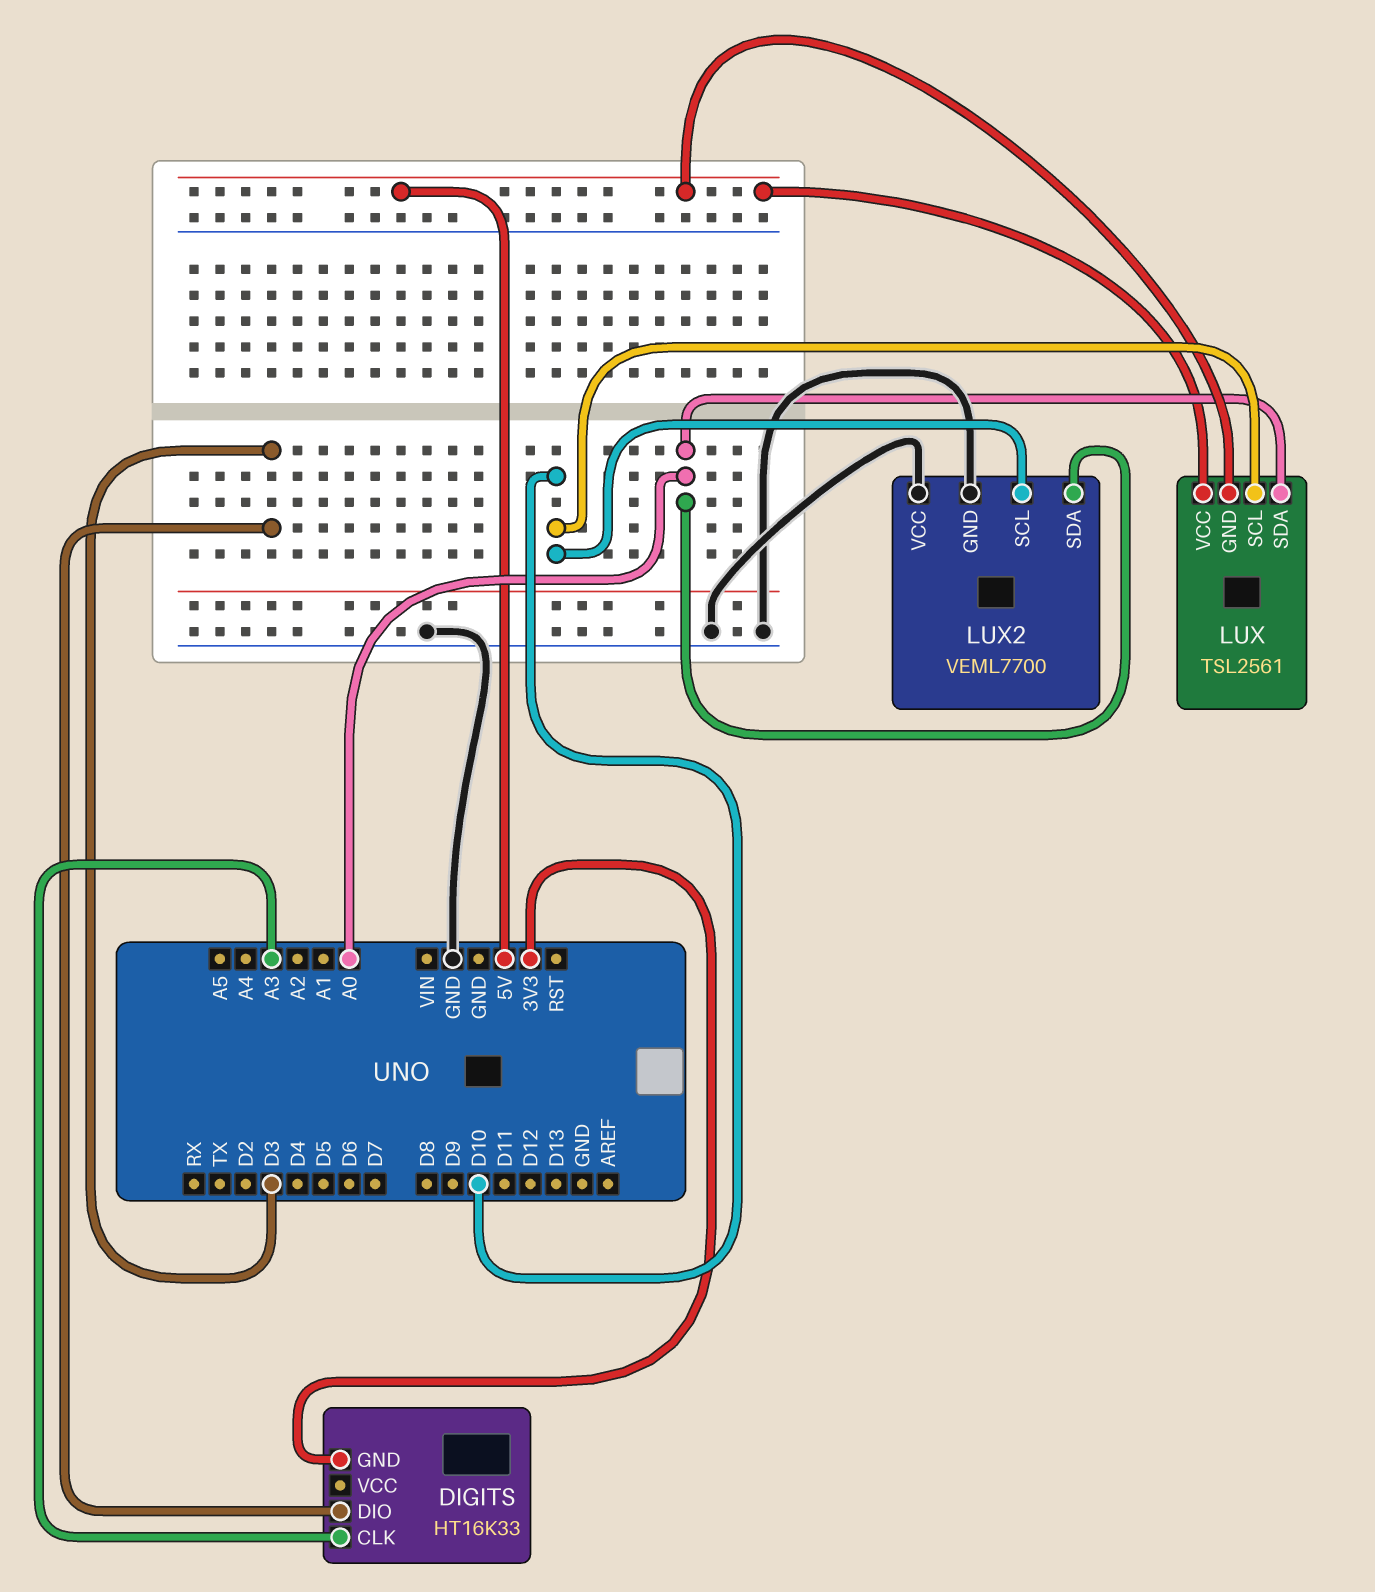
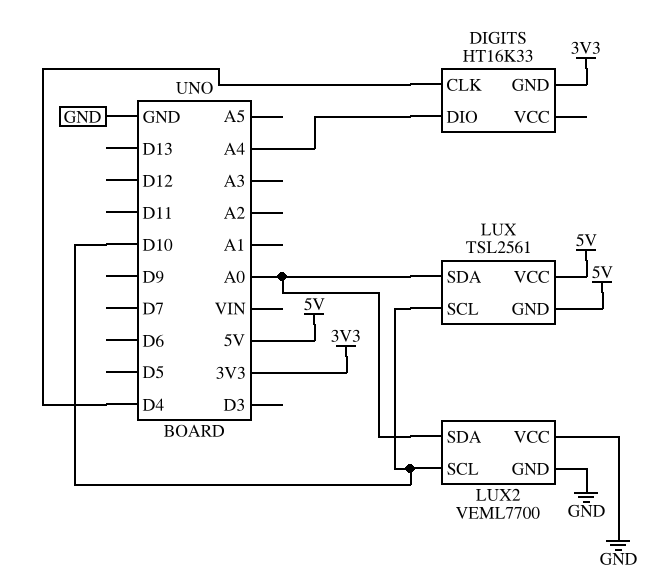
DIGITS pin CLK: A3 -> D4
DIGITS pin DIO: D3 -> A4

